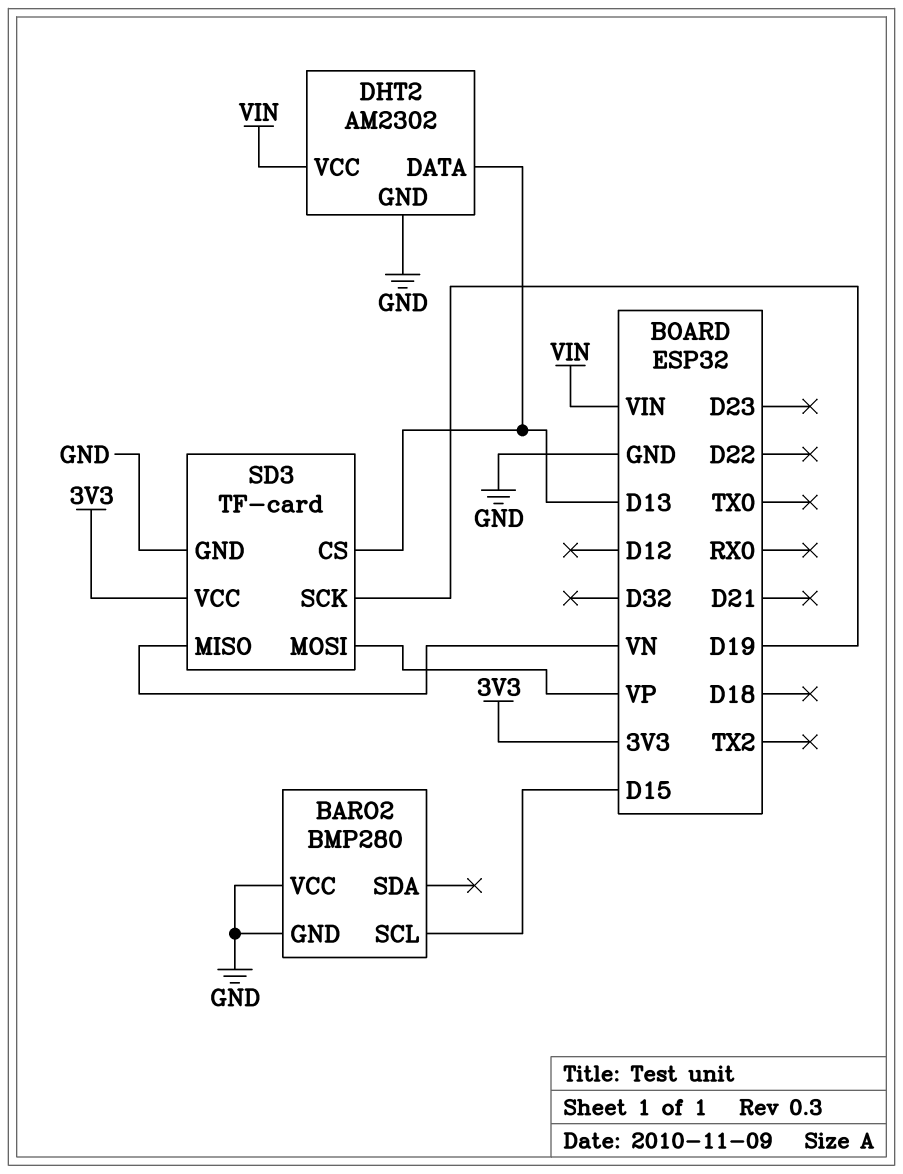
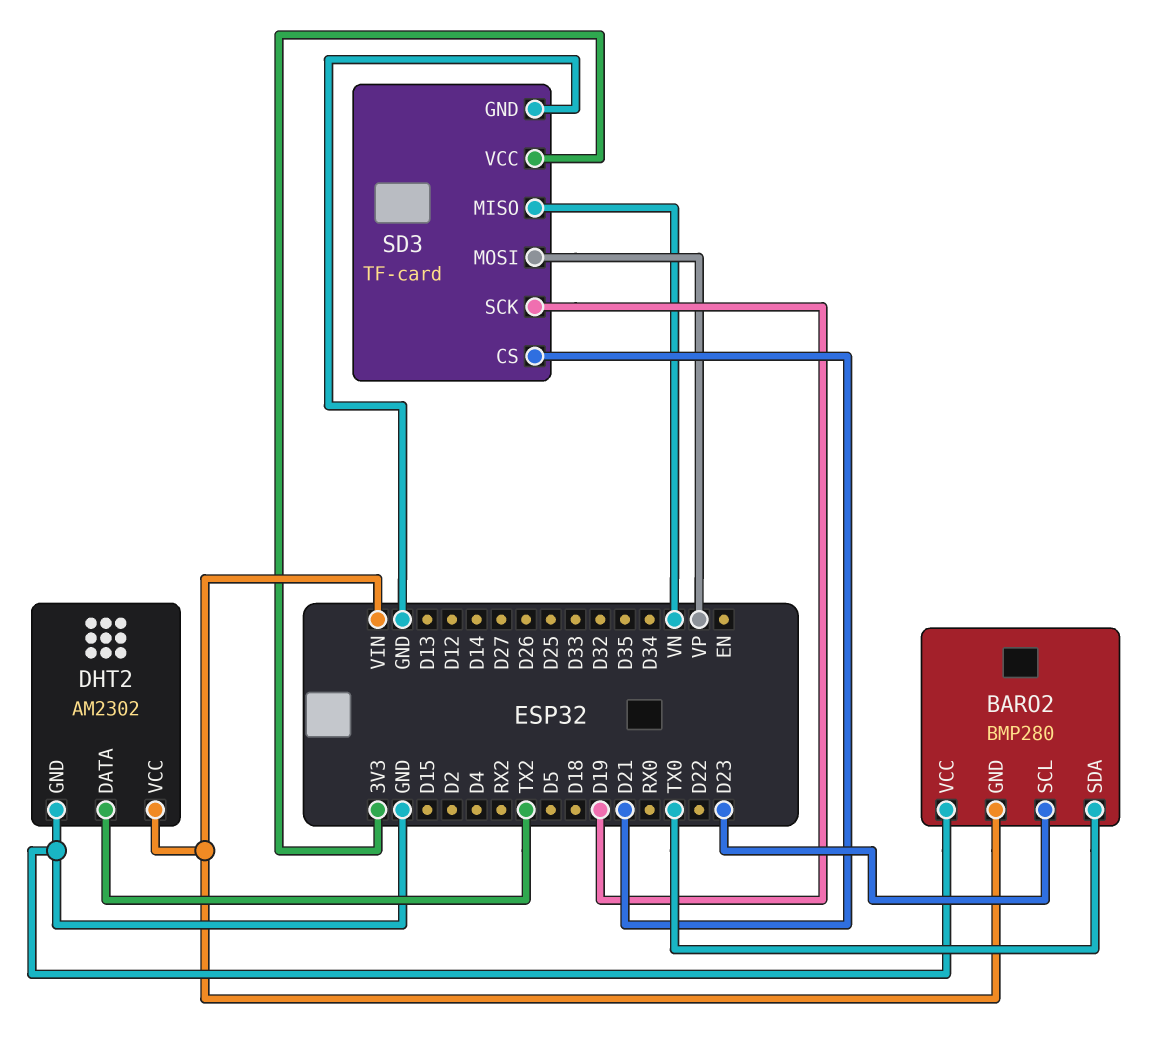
BARO2 pin GND: GND -> VIN
BARO2 pin SCL: D15 -> D23
BARO2 pin SDA: none -> TX0
DHT2 pin DATA: D13 -> TX2
SD3 pin CS: D13 -> D21

